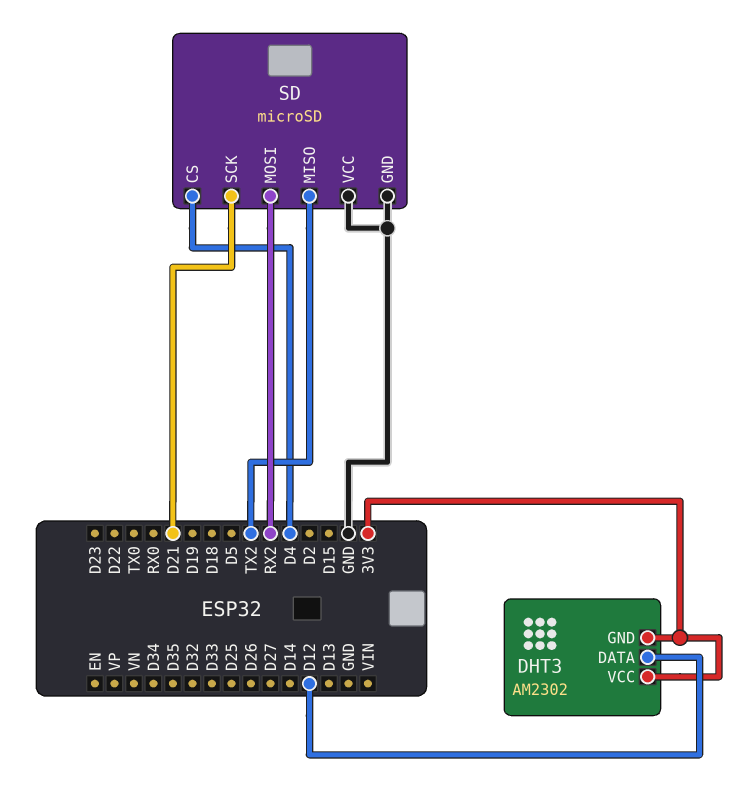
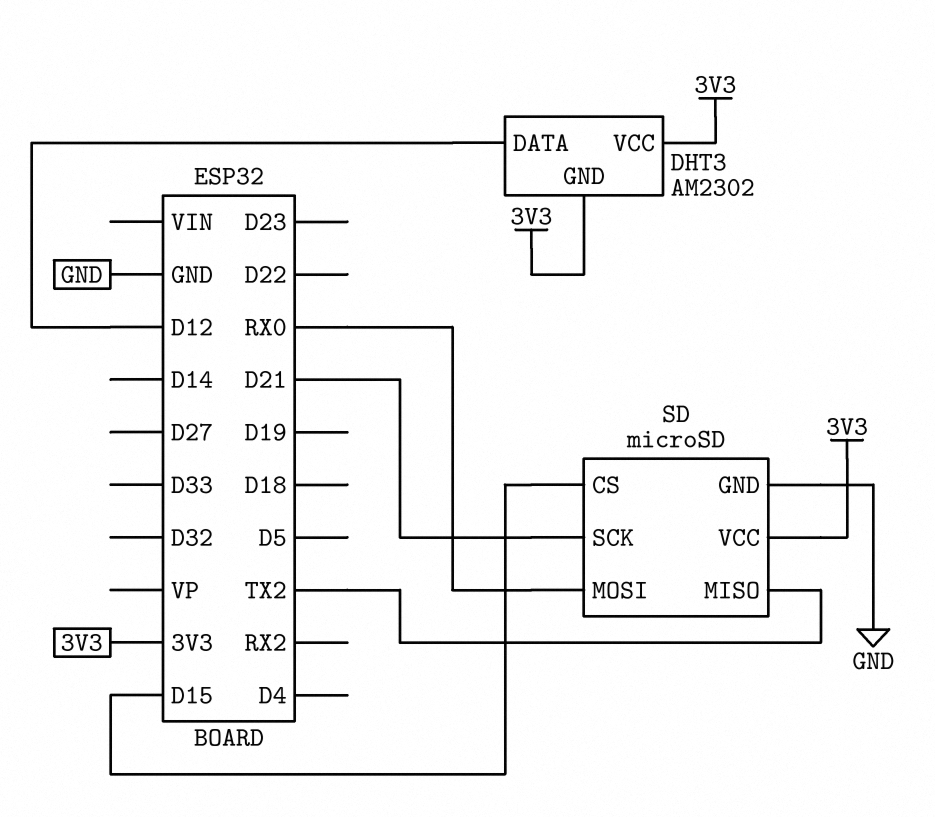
SD pin CS: D4 -> D15
SD pin MOSI: RX2 -> RX0
SD pin VCC: GND -> 3V3

